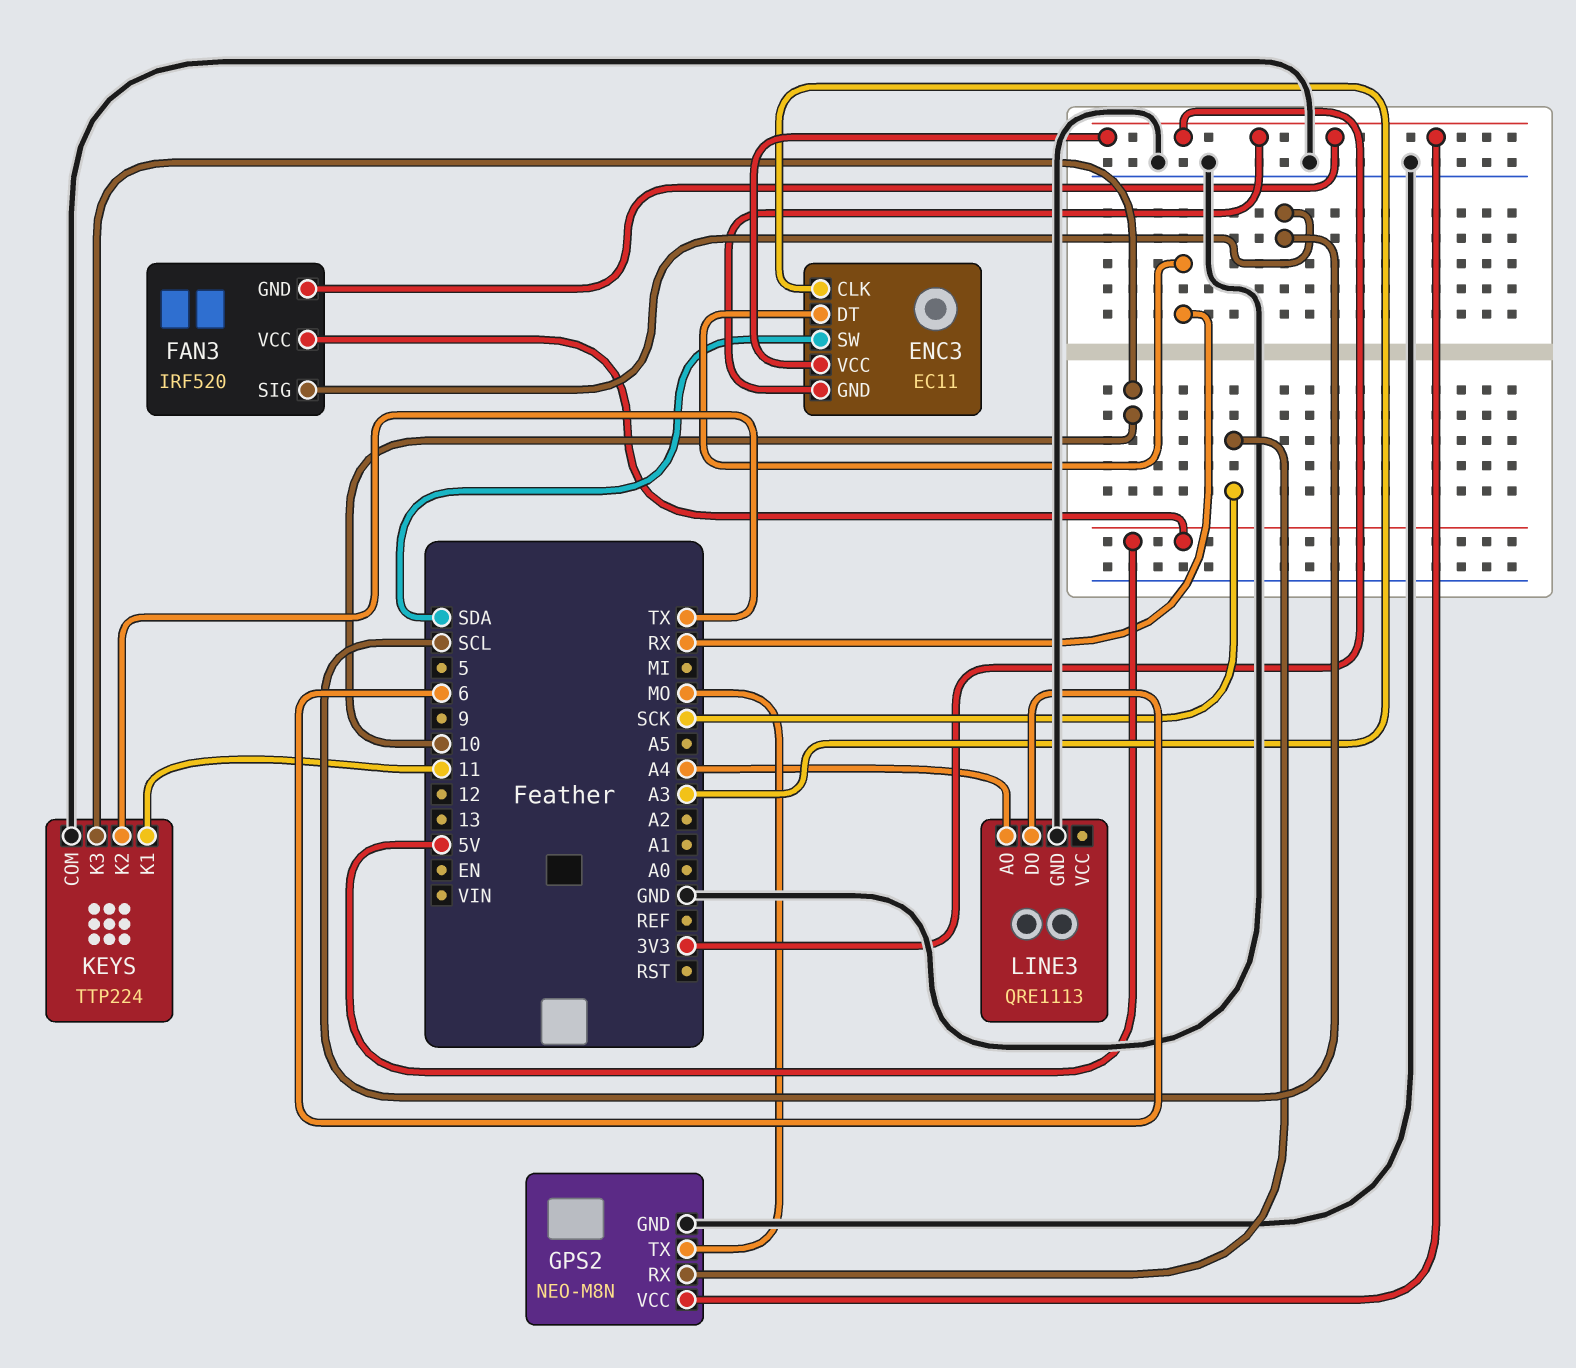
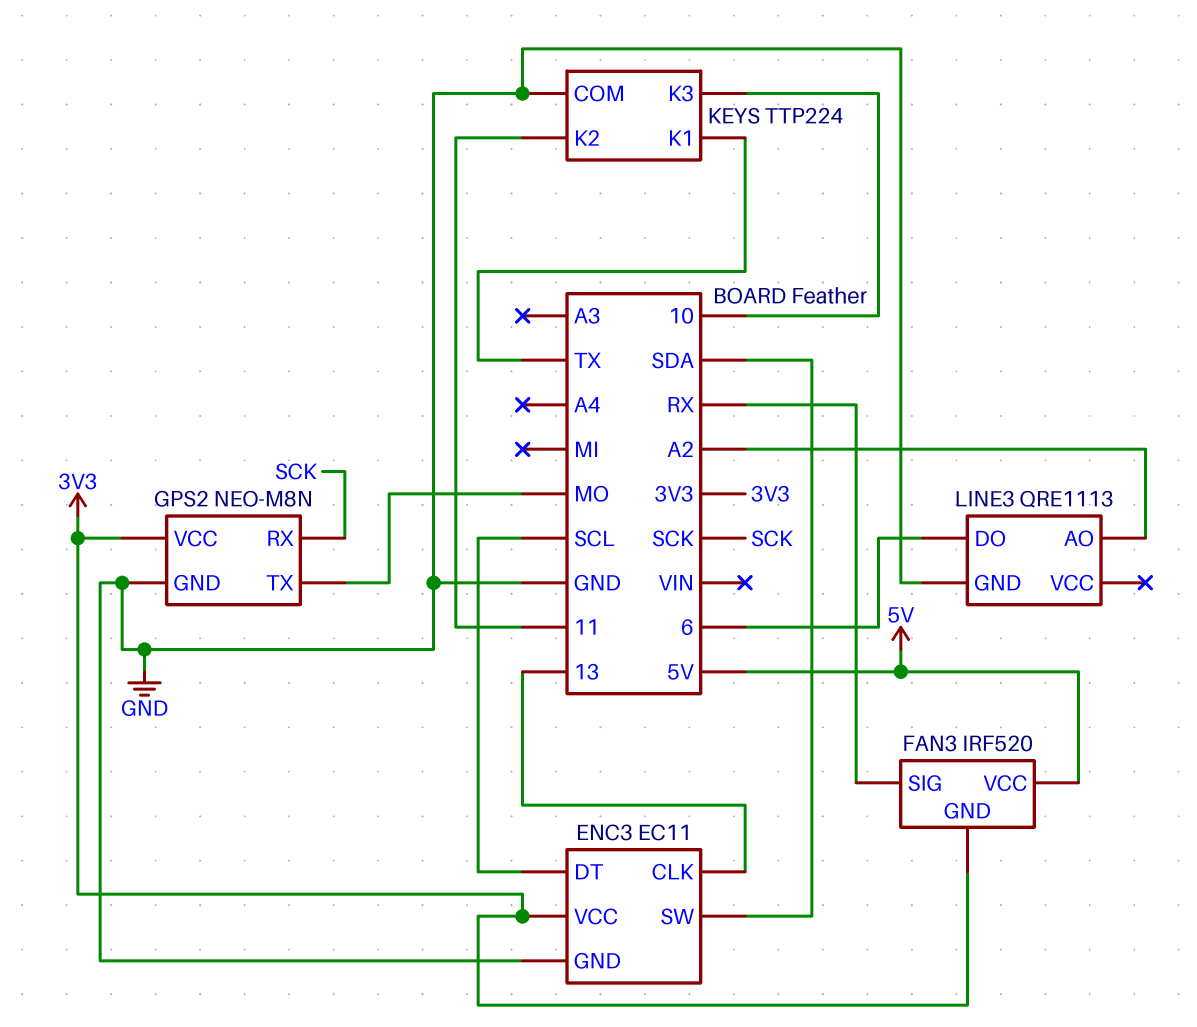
ENC3 pin CLK: A3 -> 13
ENC3 pin DT: RX -> SCL
ENC3 pin GND: 3V3 -> GND
FAN3 pin SIG: SCL -> RX
KEYS pin K1: 11 -> TX
KEYS pin K2: TX -> 11
LINE3 pin AO: A4 -> A2

